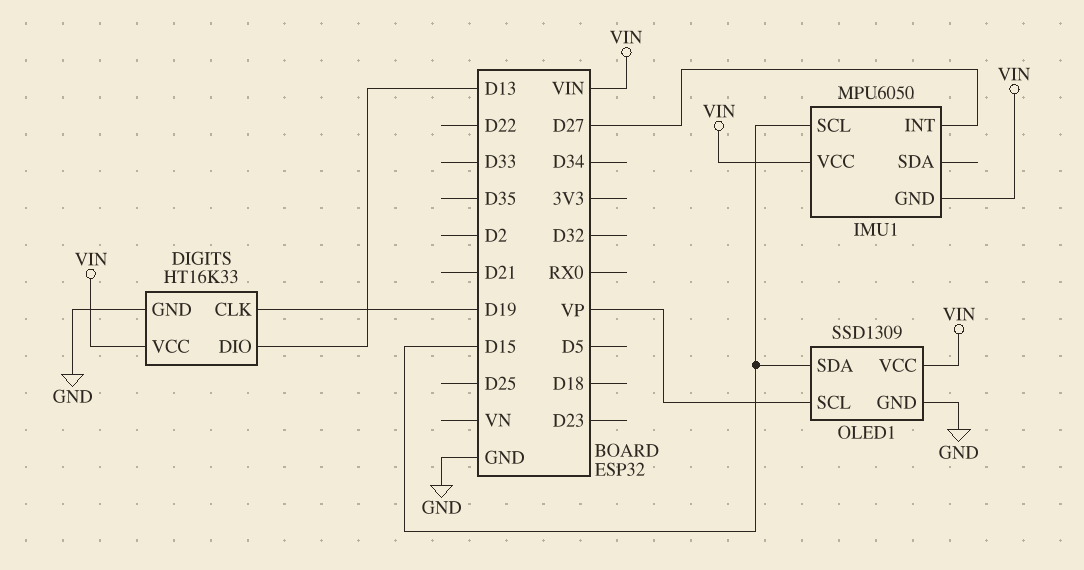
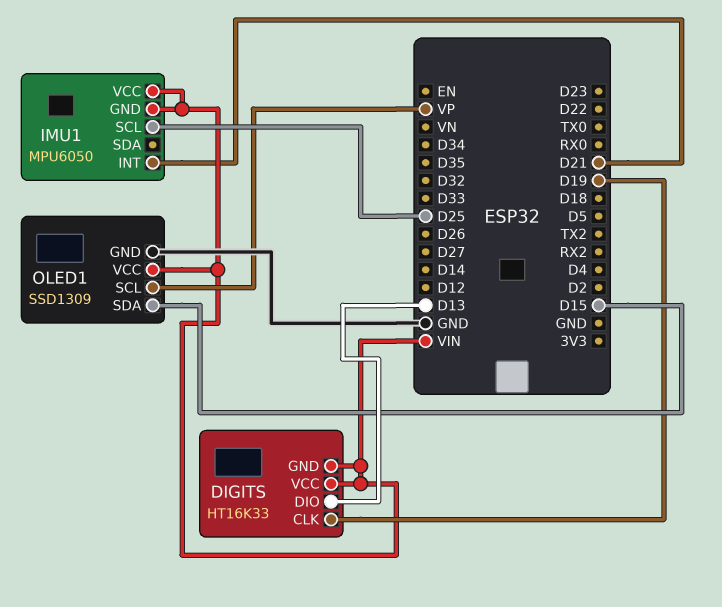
DIGITS pin GND: GND -> VIN
IMU1 pin INT: D27 -> D21
IMU1 pin SCL: D15 -> D25

